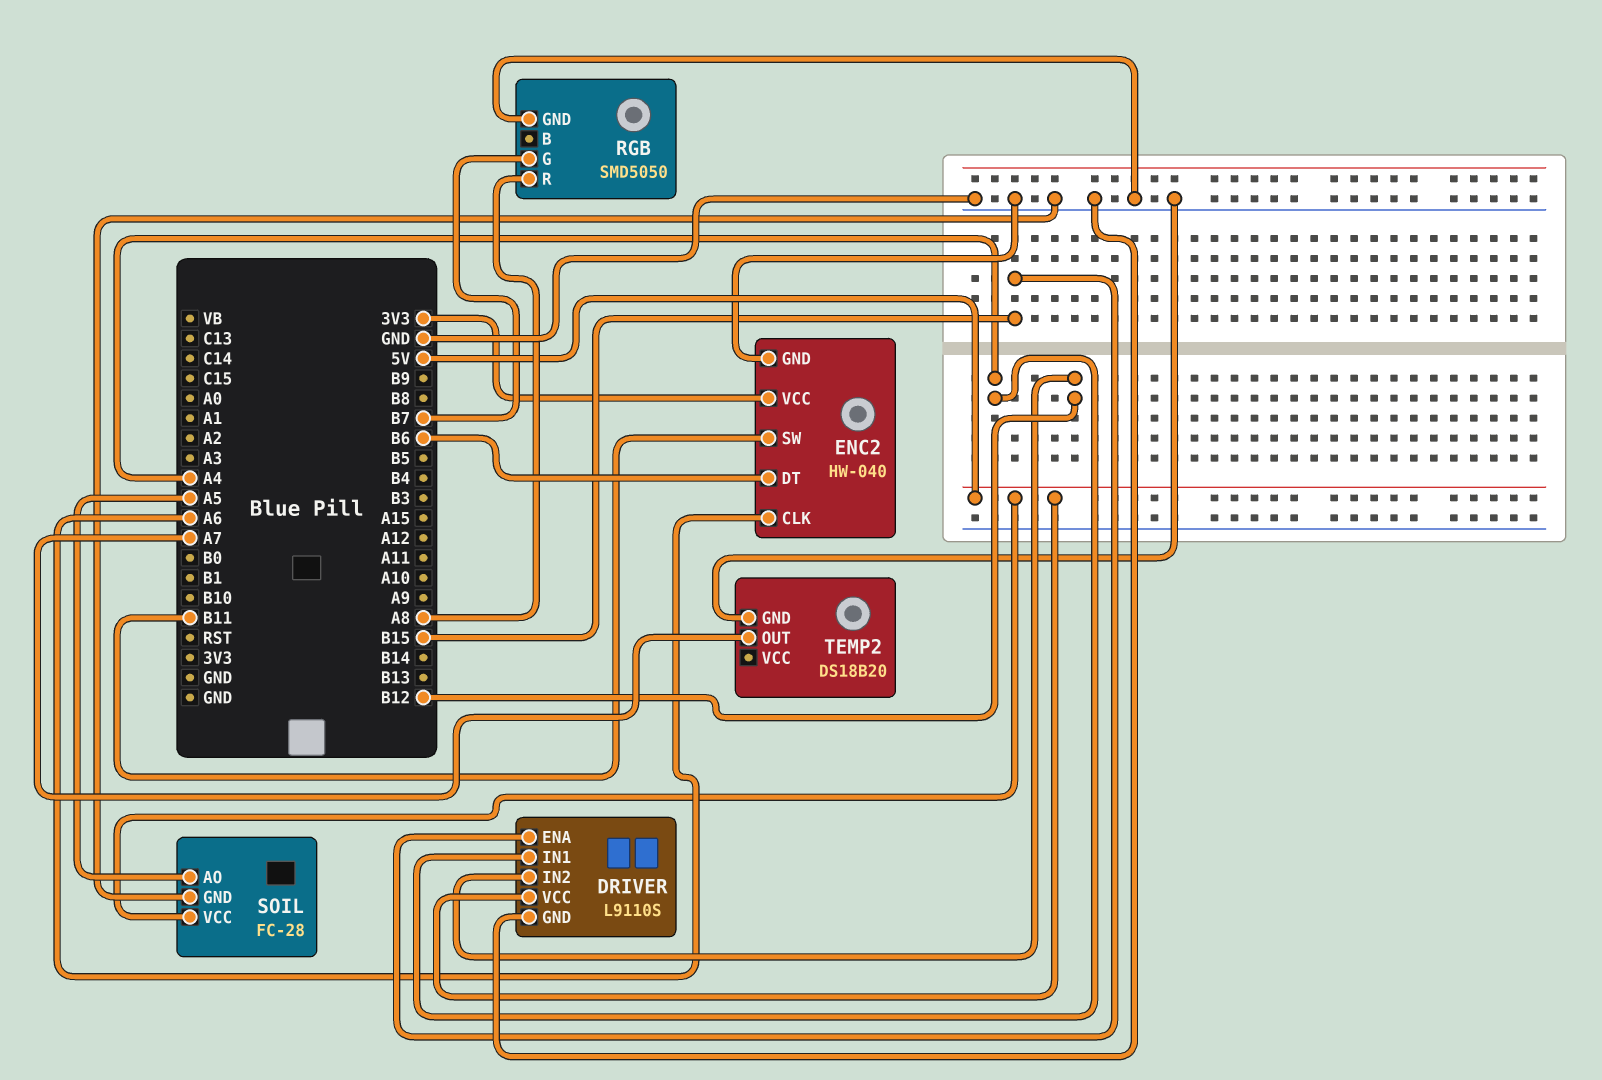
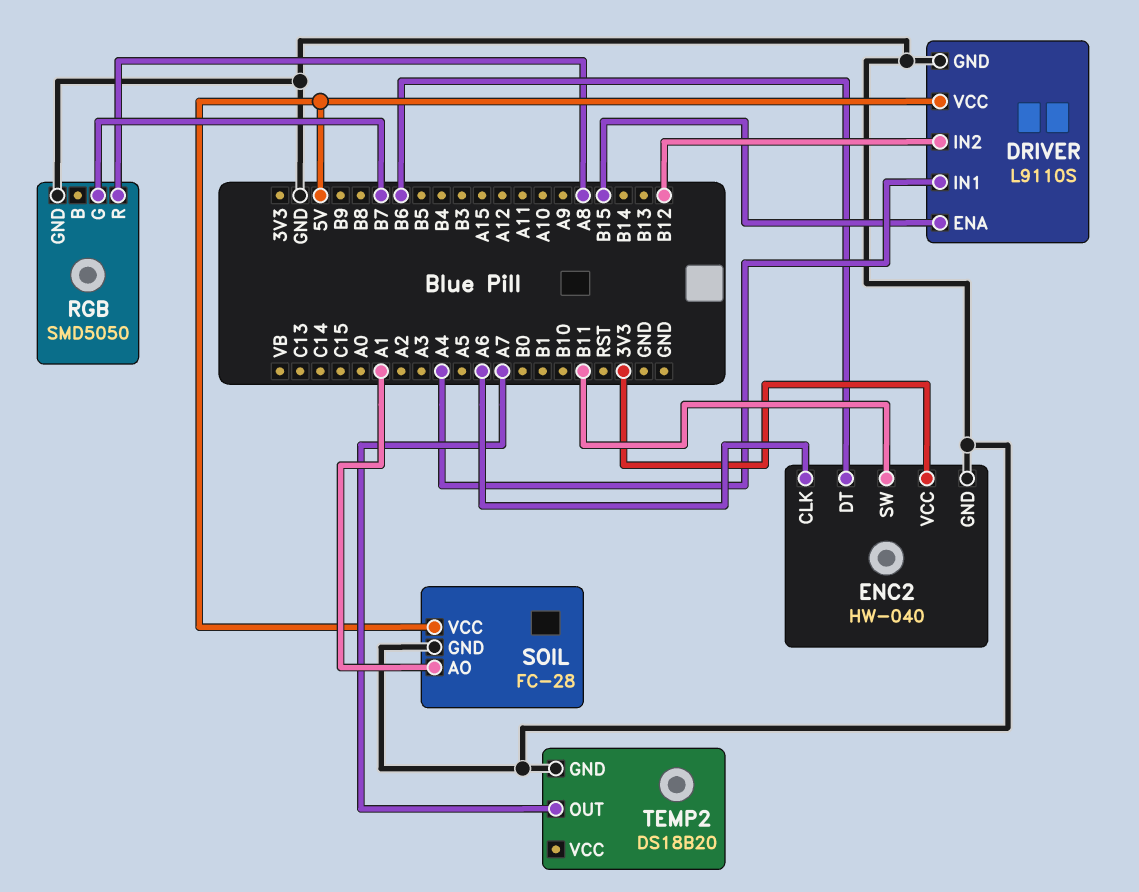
SOIL pin AO: A5 -> A1

